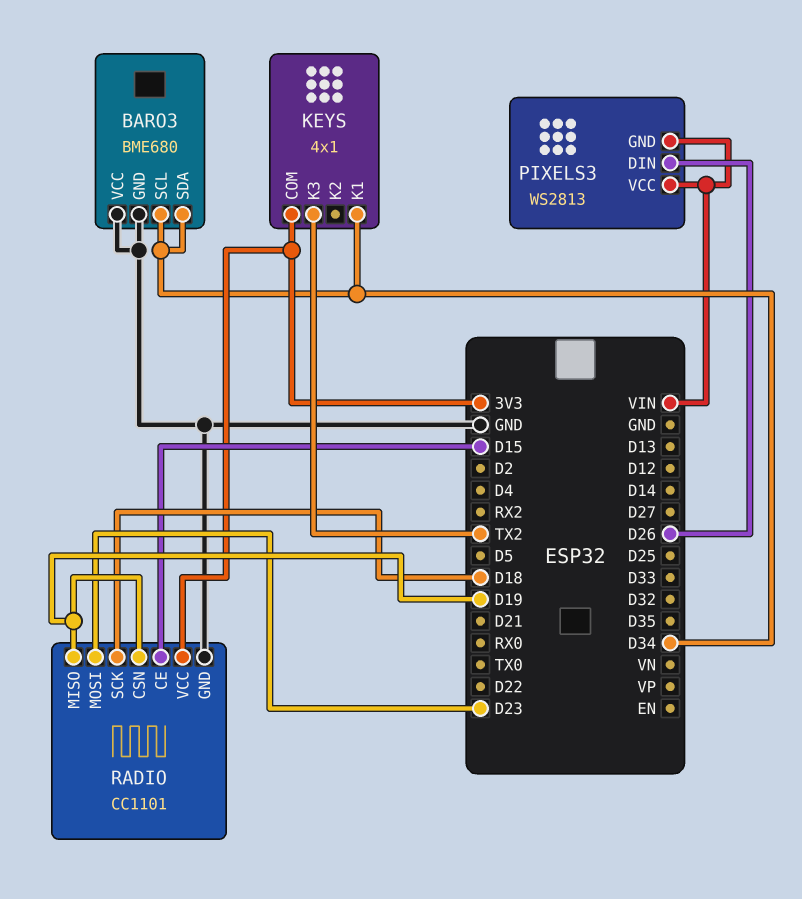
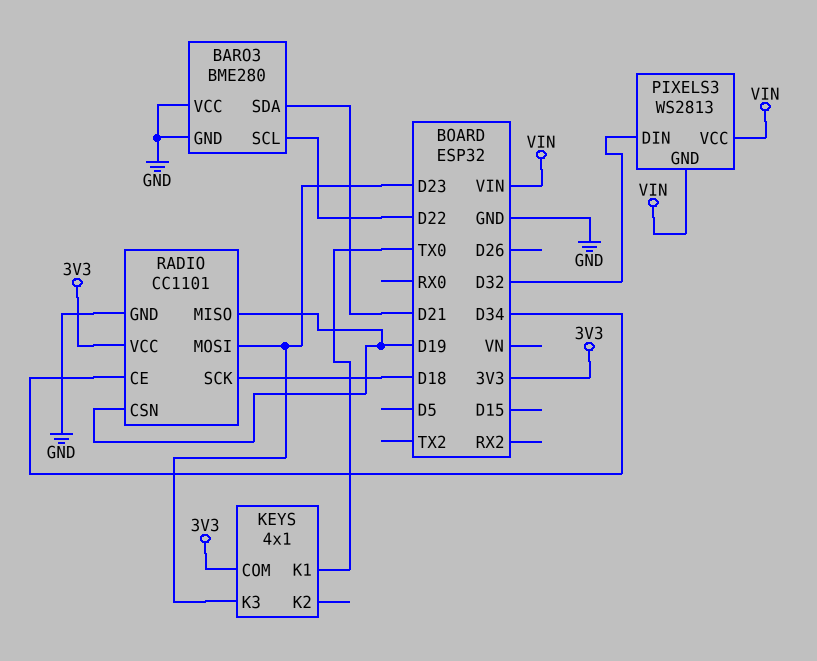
BARO3: BME680 -> BME280
BARO3 pin SCL: D34 -> D22
BARO3 pin SDA: D34 -> D21
KEYS pin K1: D34 -> TX0
KEYS pin K3: TX2 -> D23
PIXELS3 pin DIN: D26 -> D32
RADIO pin CE: D15 -> D34

